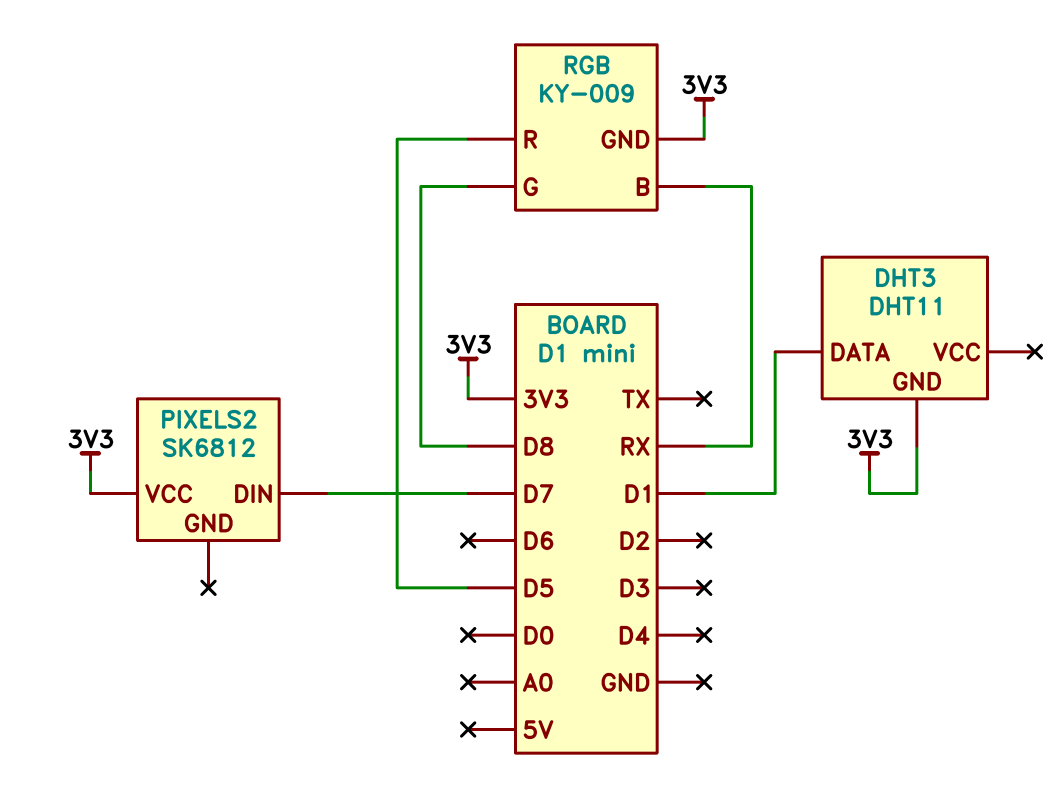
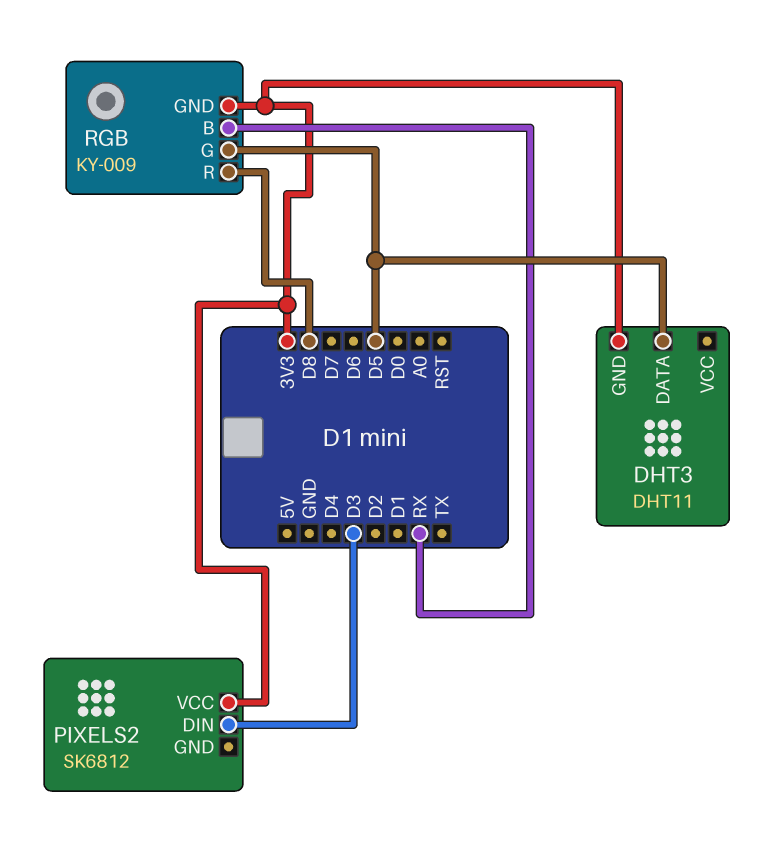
DHT3 pin DATA: D1 -> D5
PIXELS2 pin DIN: D7 -> D3
RGB pin G: D8 -> D5
RGB pin R: D5 -> D8

